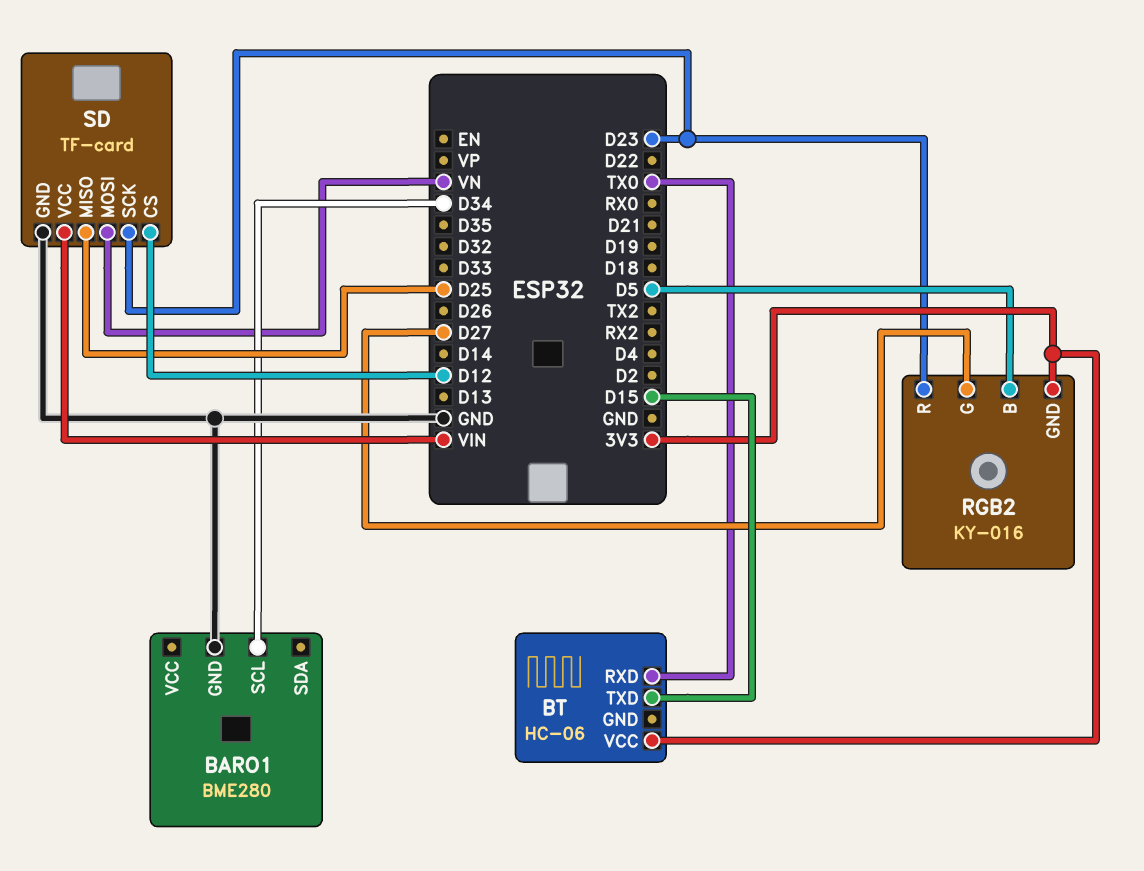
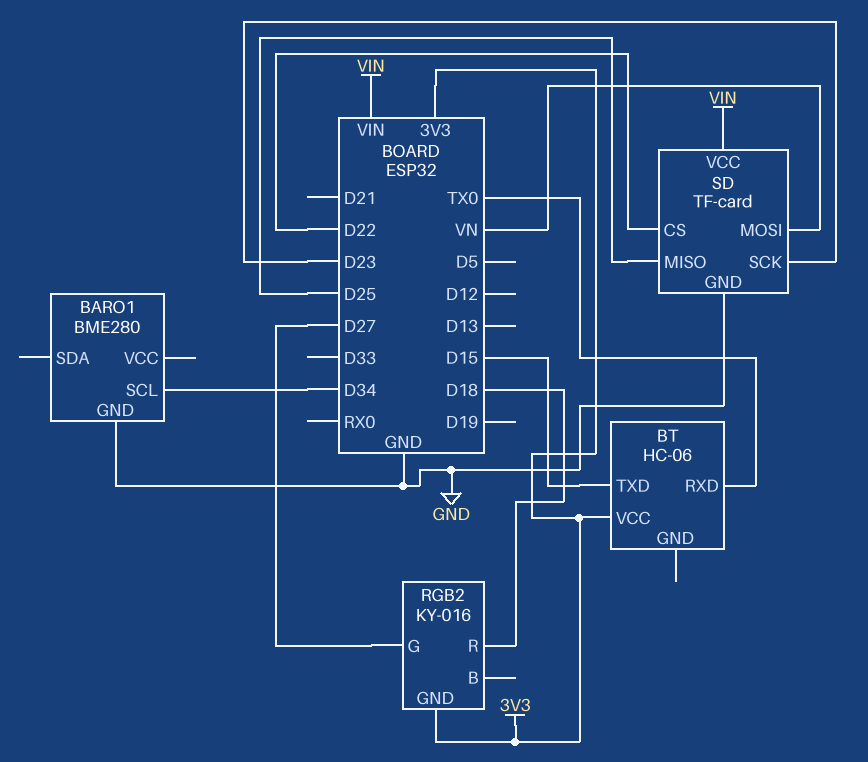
RGB2 pin B: D5 -> none
RGB2 pin R: D23 -> D18
SD pin CS: D12 -> D22

